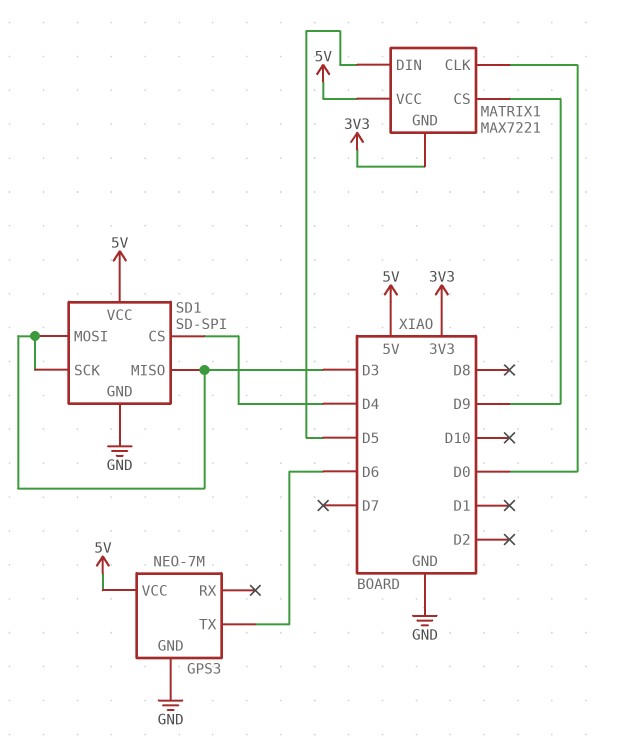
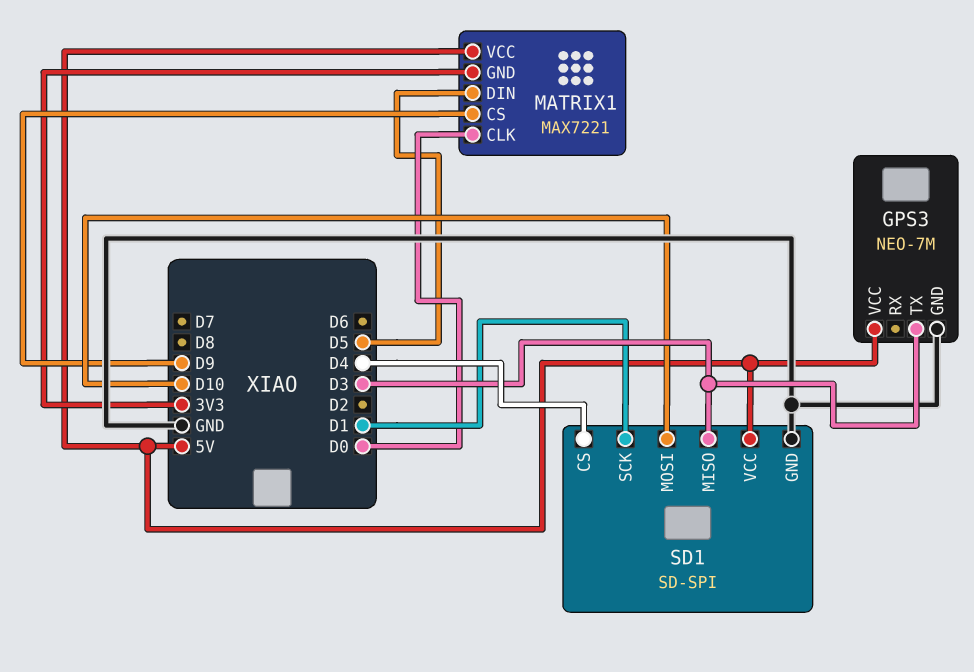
GPS3 pin TX: D6 -> D3
SD1 pin MOSI: D3 -> D10
SD1 pin SCK: D3 -> D1

